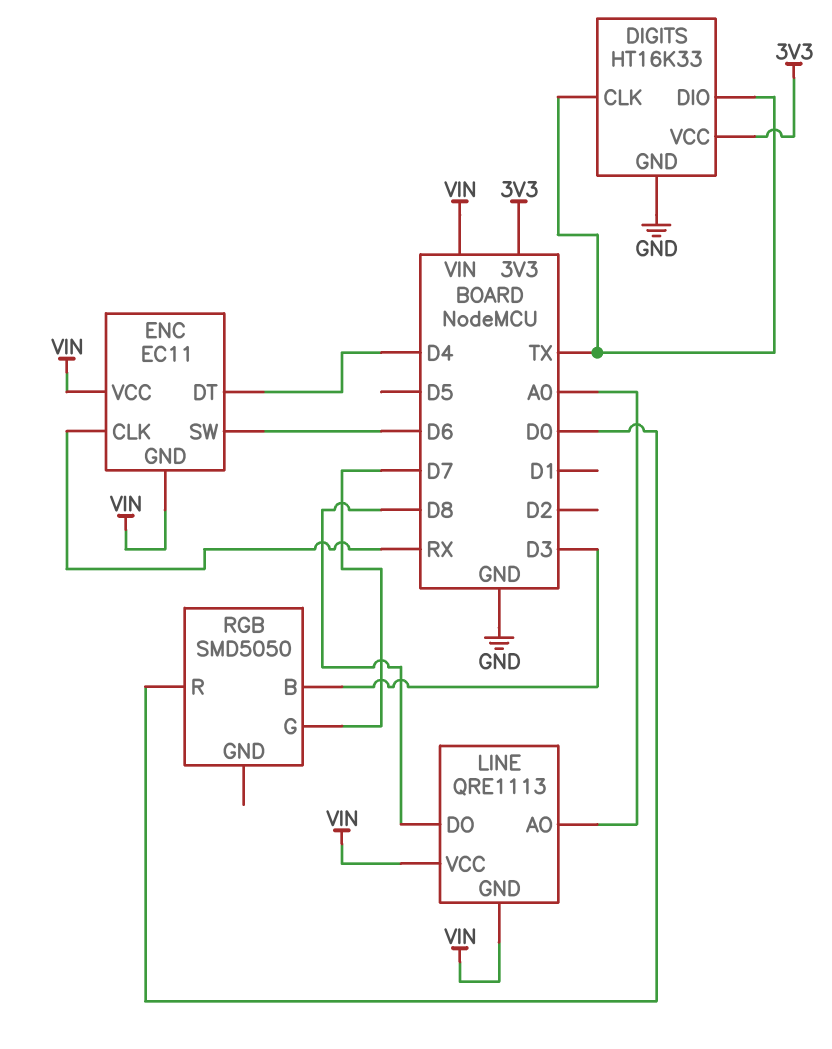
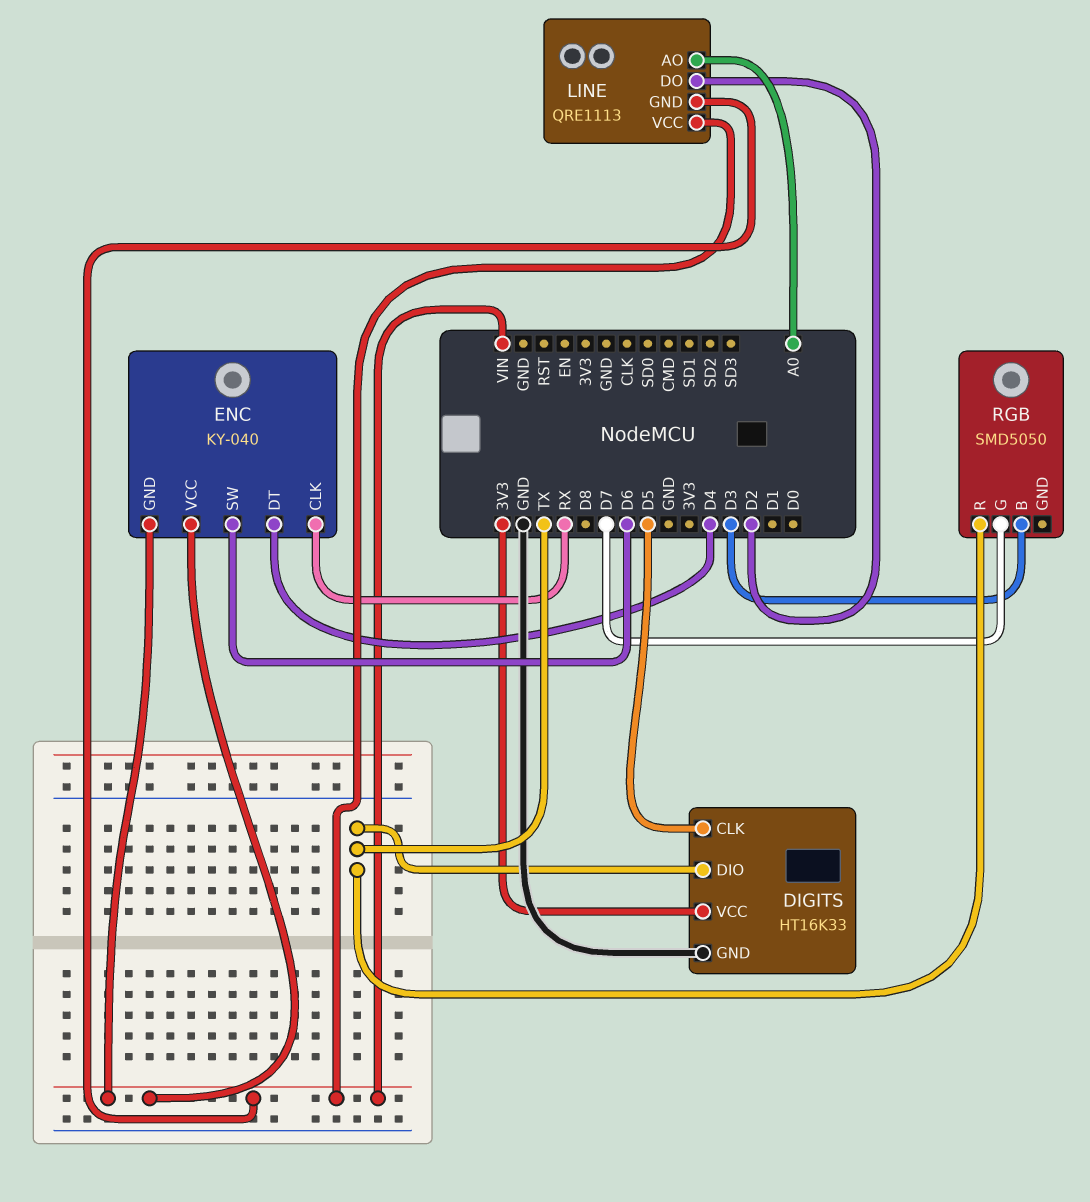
DIGITS pin CLK: TX -> D5
ENC: EC11 -> KY-040
LINE pin DO: D8 -> D2
RGB pin R: D0 -> TX

